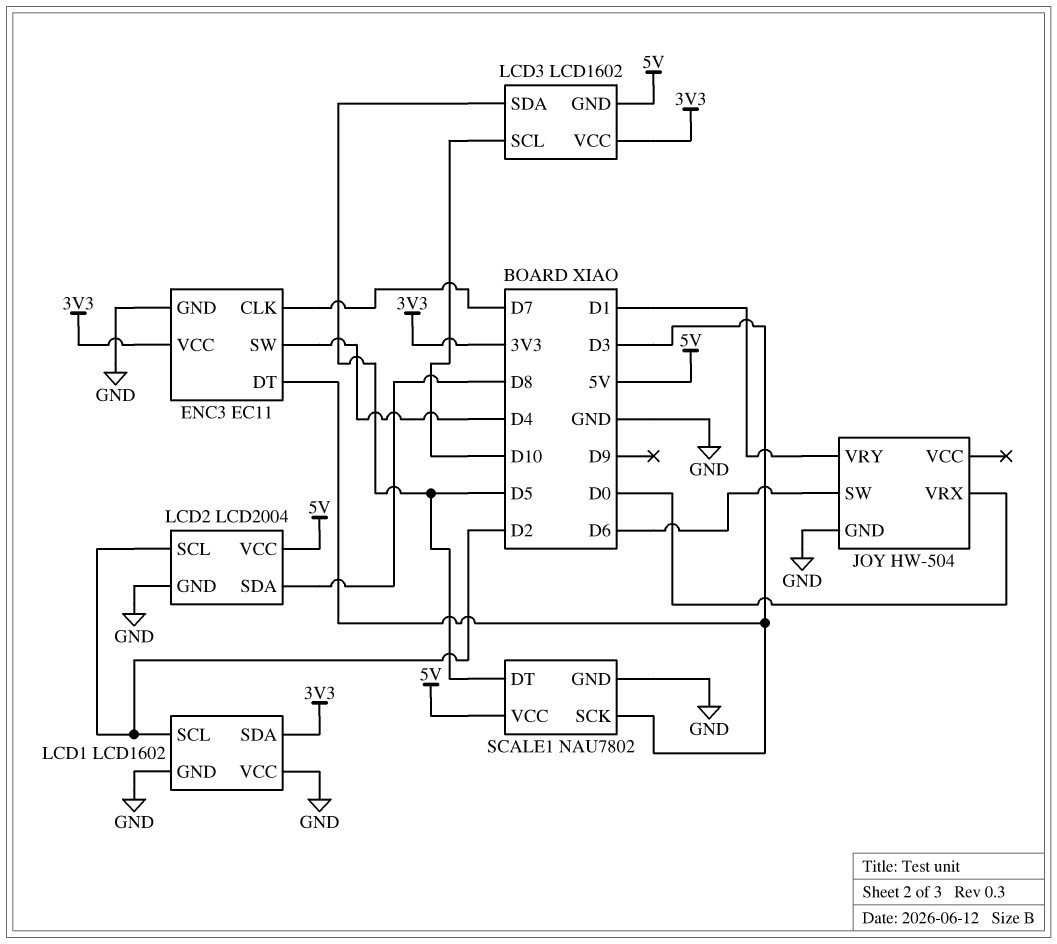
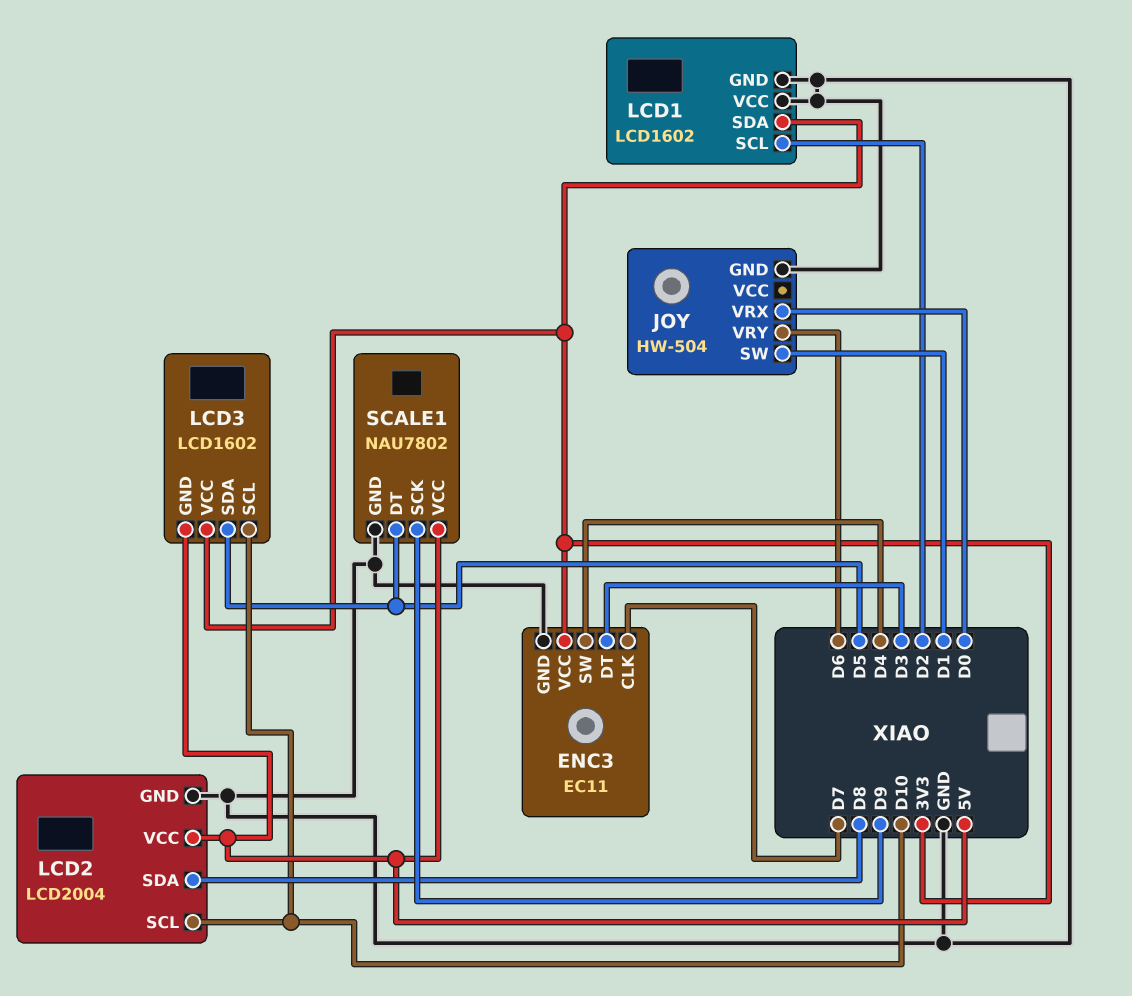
JOY pin SW: D6 -> D1
JOY pin VRY: D1 -> D6
LCD2 pin SCL: D2 -> D10
SCALE1 pin SCK: D3 -> D9

